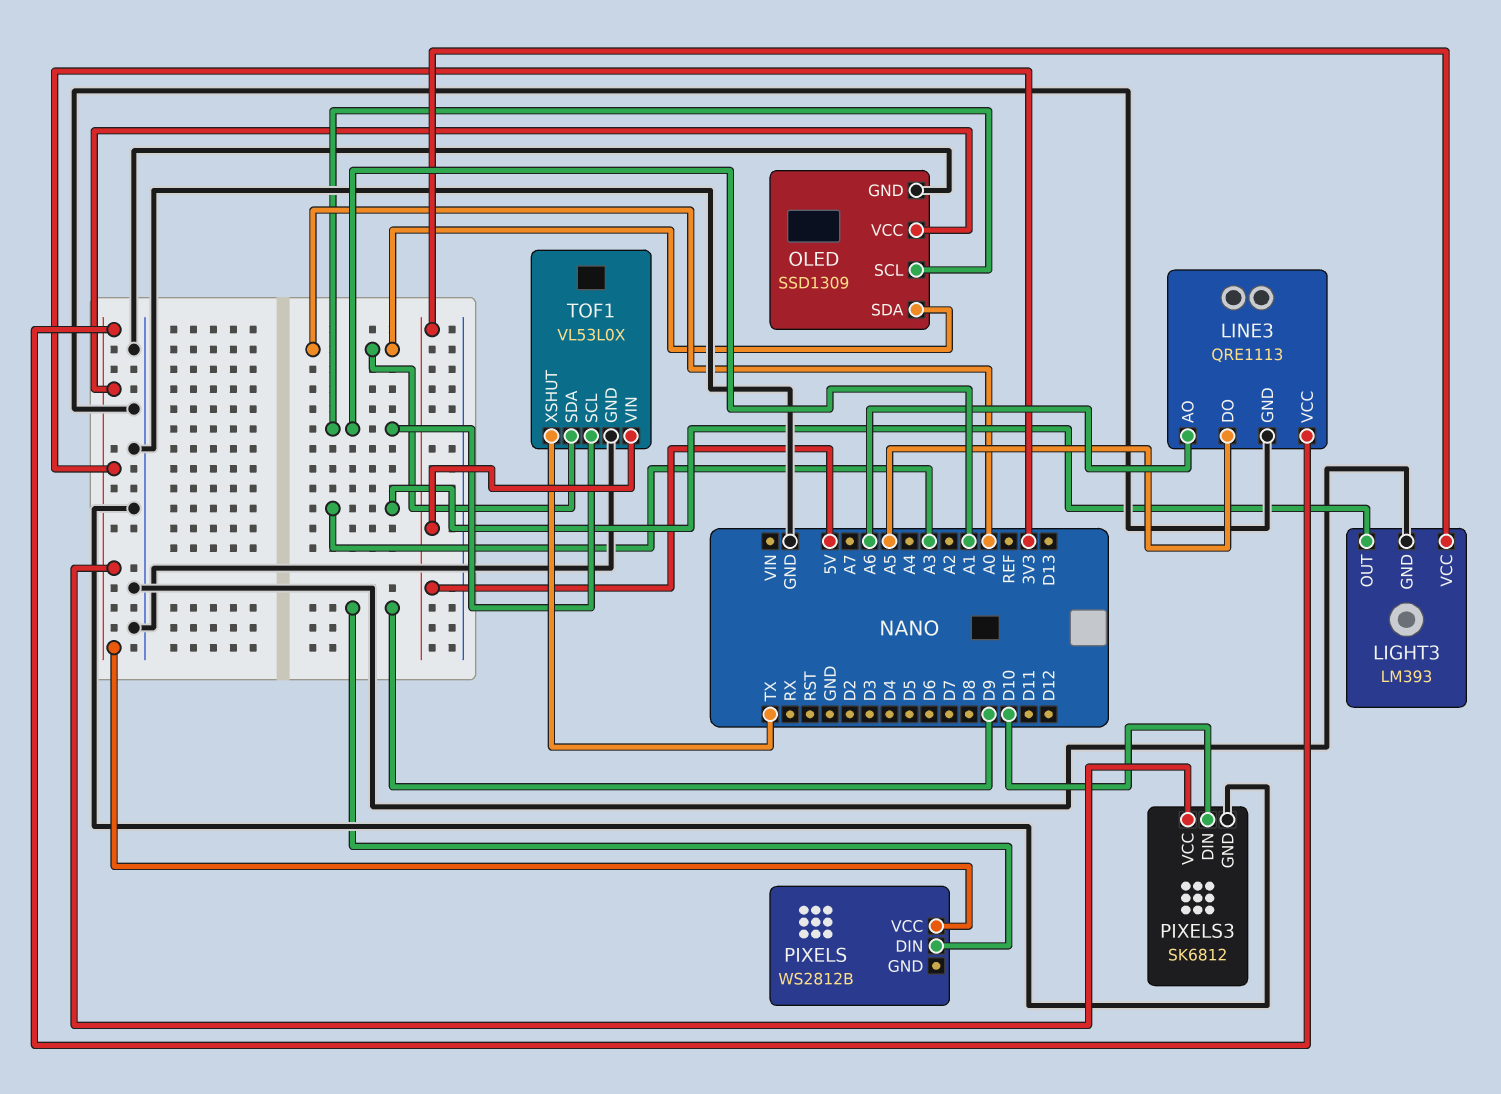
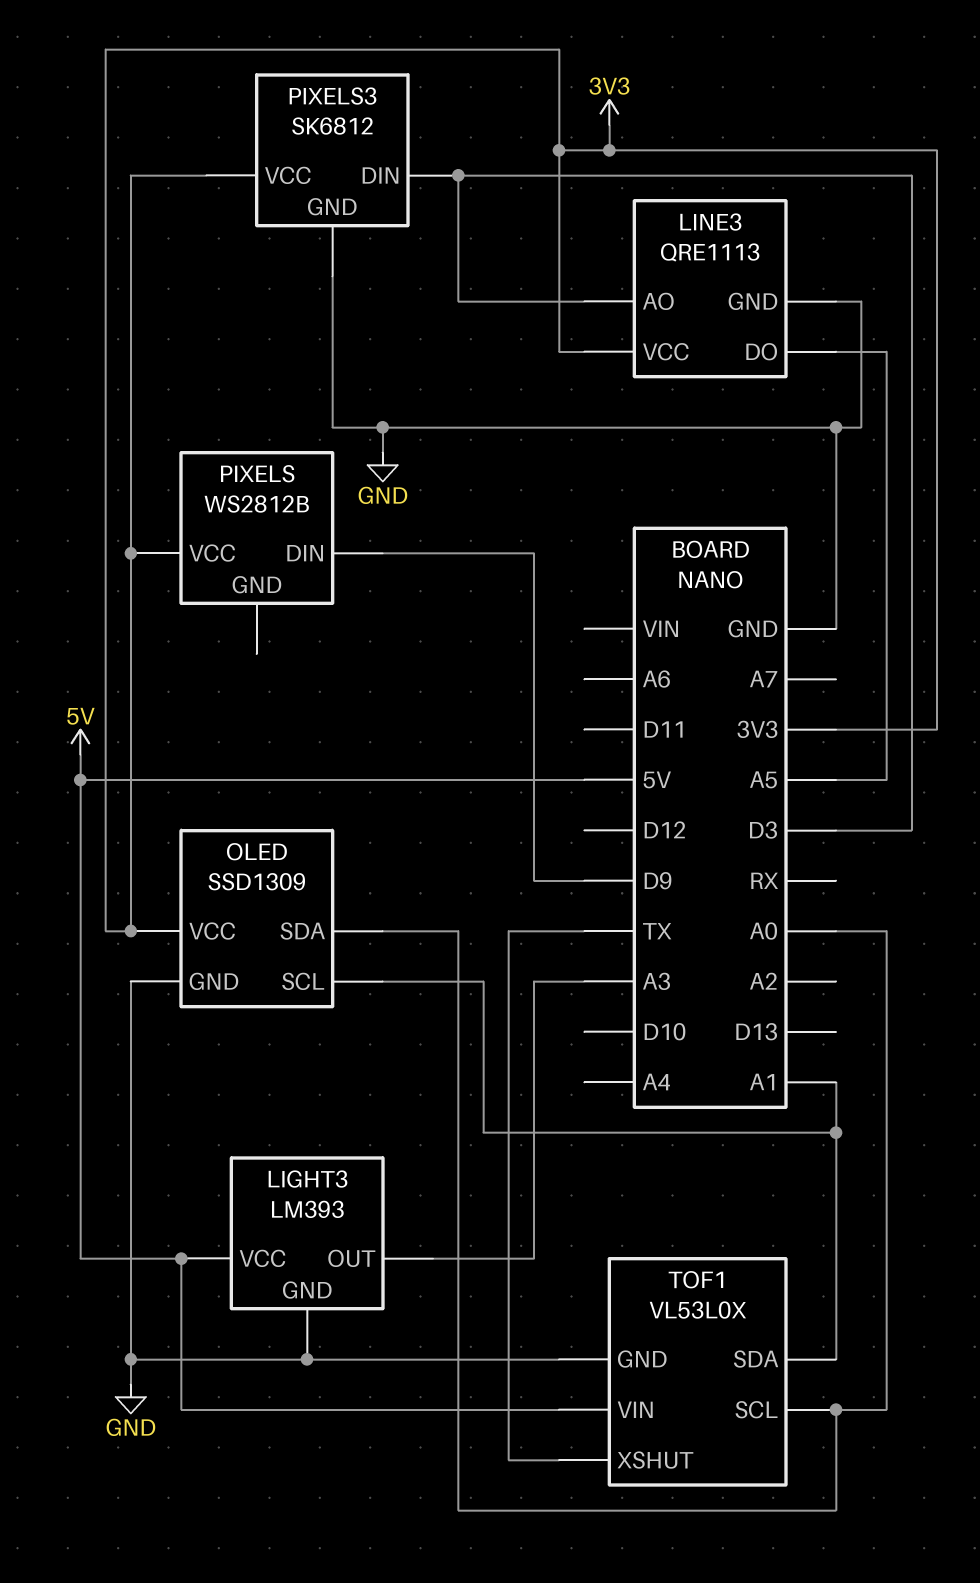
LINE3 pin AO: A6 -> D3
PIXELS3 pin DIN: D10 -> D3
TOF1 pin SCL: A1 -> A0
TOF1 pin SDA: A0 -> A1

